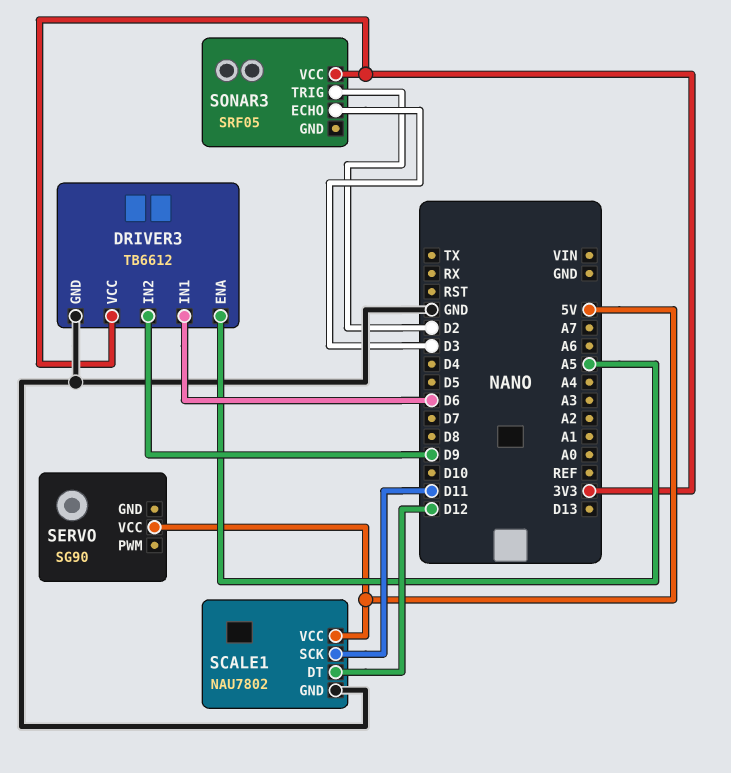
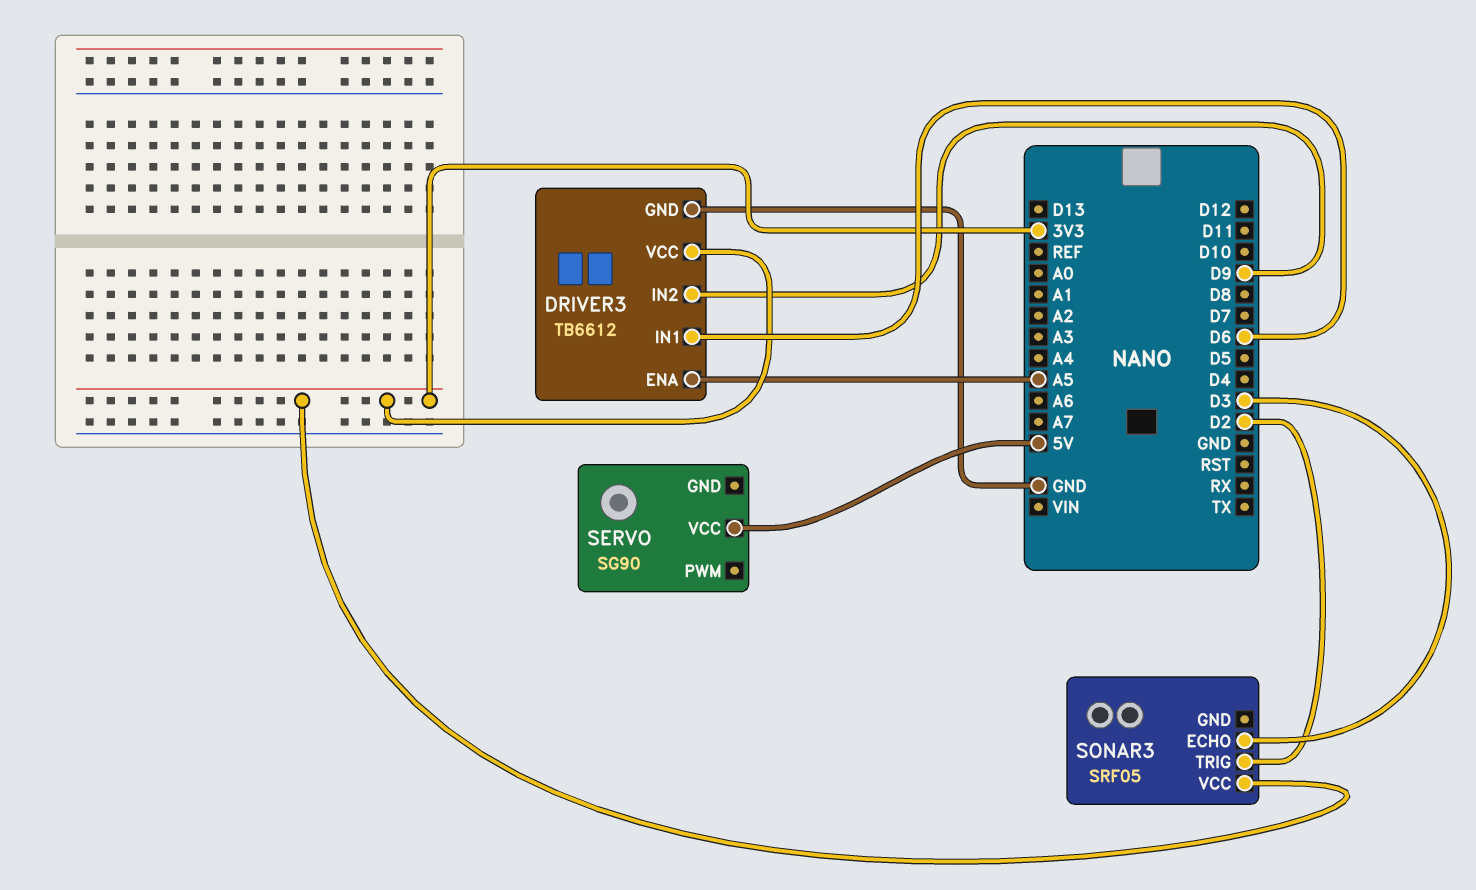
SCALE1: NAU7802 -> none
SCALE1 pin DT: D12 -> none
SCALE1 pin GND: GND -> none
SCALE1 pin SCK: D11 -> none
SCALE1 pin VCC: 5V -> none

